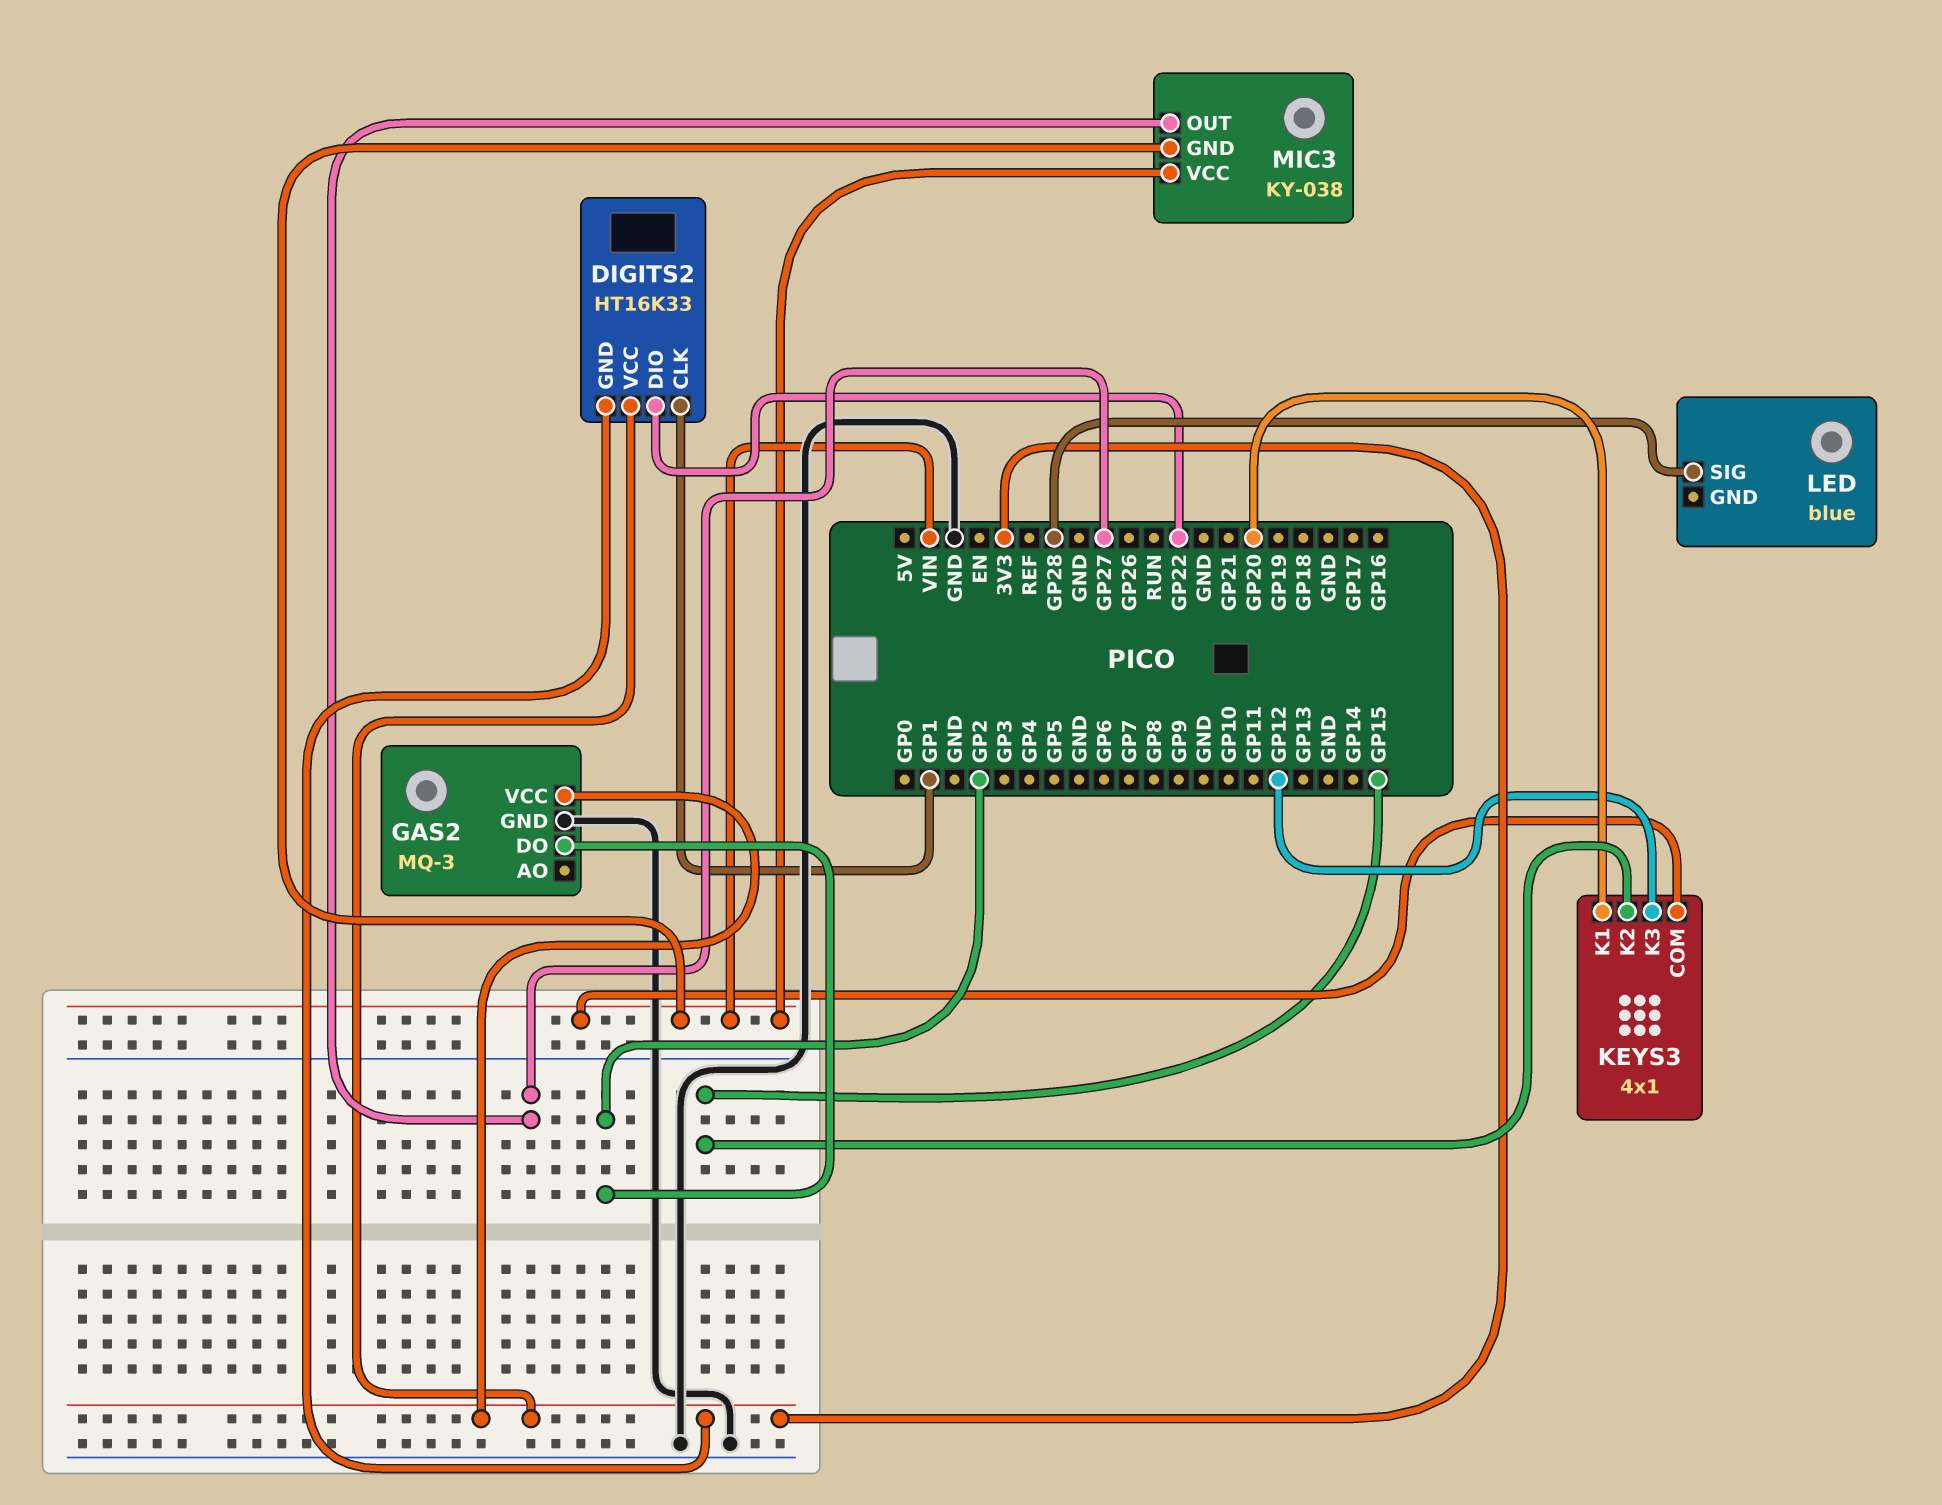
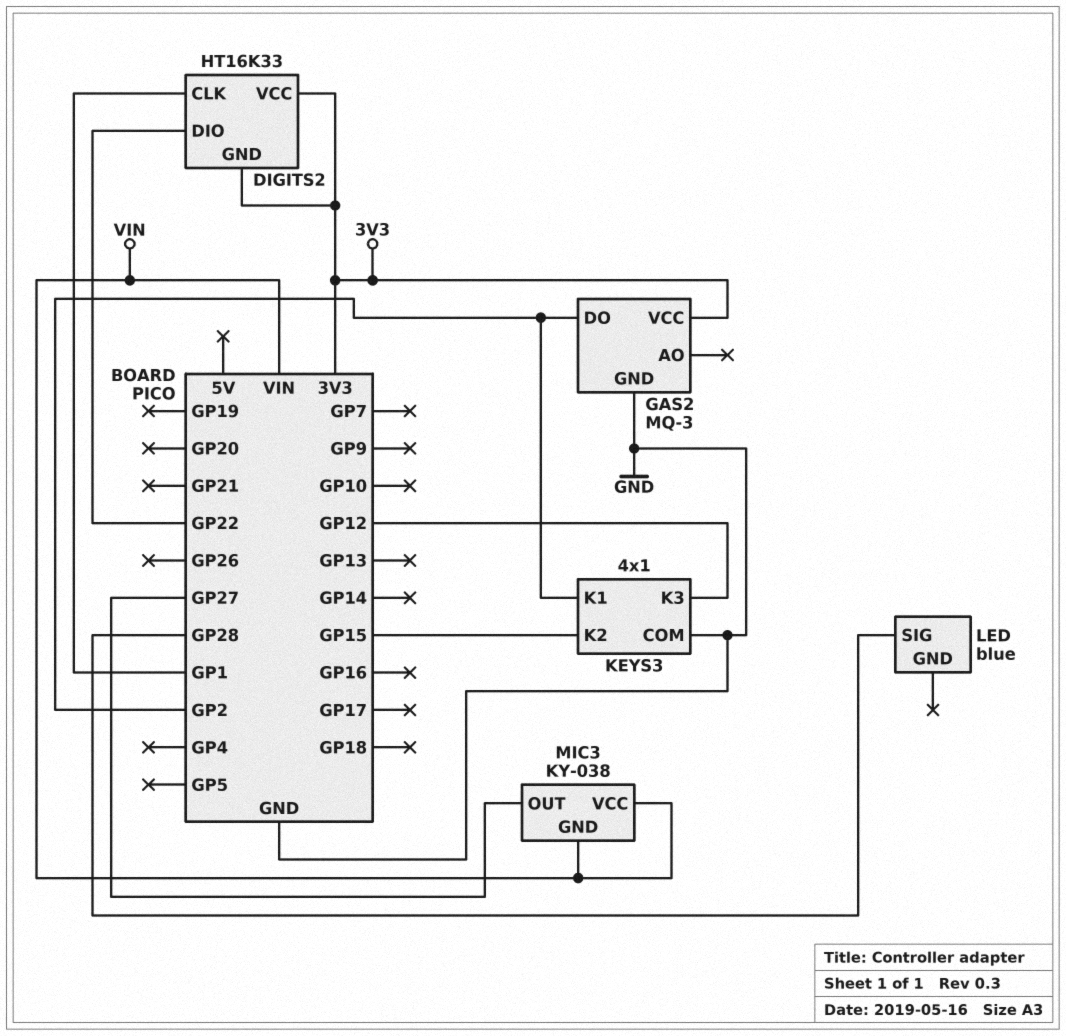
KEYS3 pin COM: VIN -> GND
KEYS3 pin K1: GP20 -> GP2

